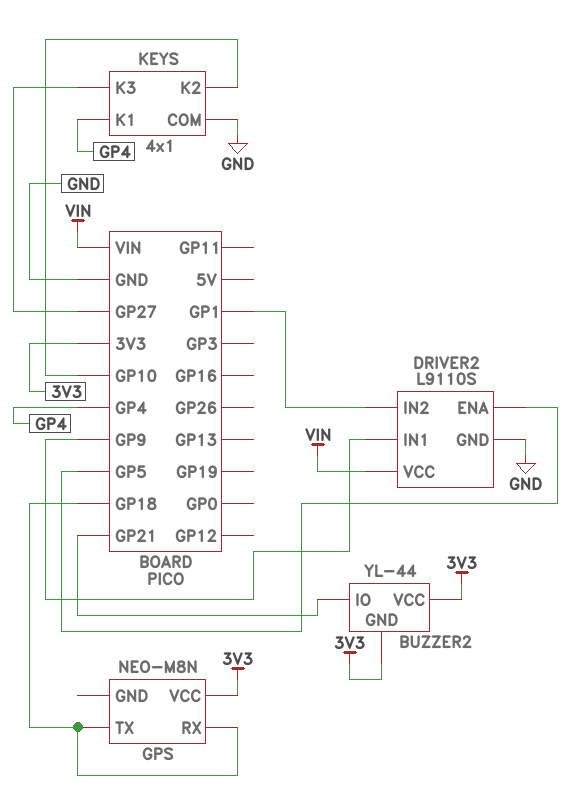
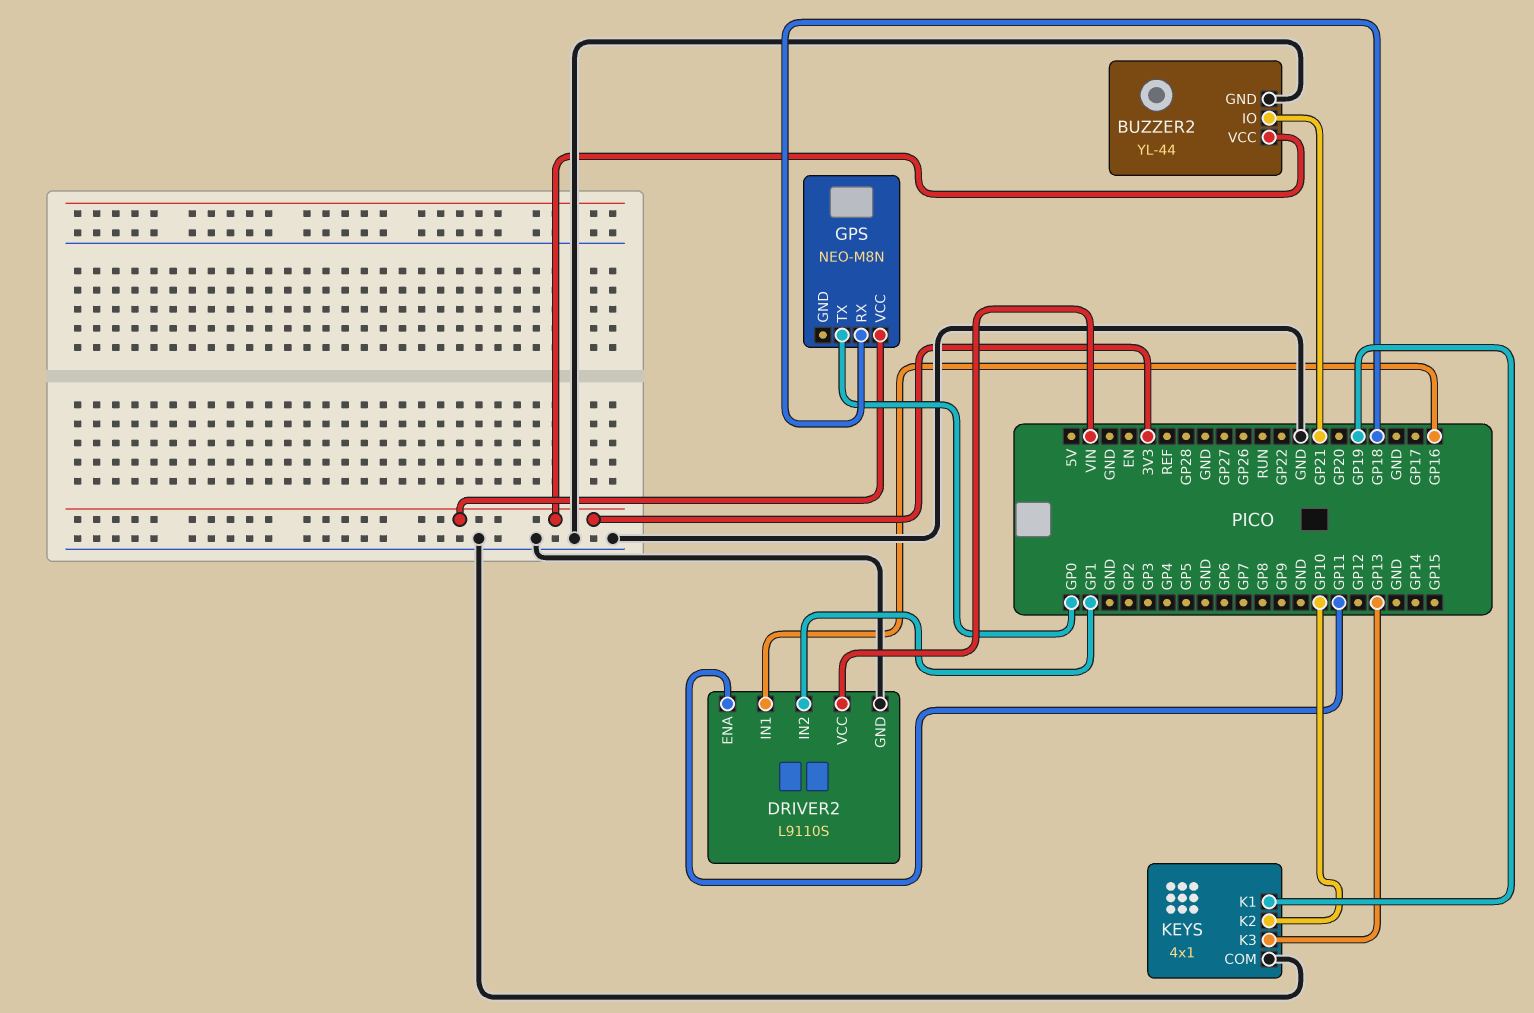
BUZZER2 pin GND: 3V3 -> GND
DRIVER2 pin ENA: GP5 -> GP11
DRIVER2 pin IN1: GP9 -> GP16
GPS pin TX: GP18 -> GP0
KEYS pin K1: GP4 -> GP19
KEYS pin K3: GP27 -> GP13

